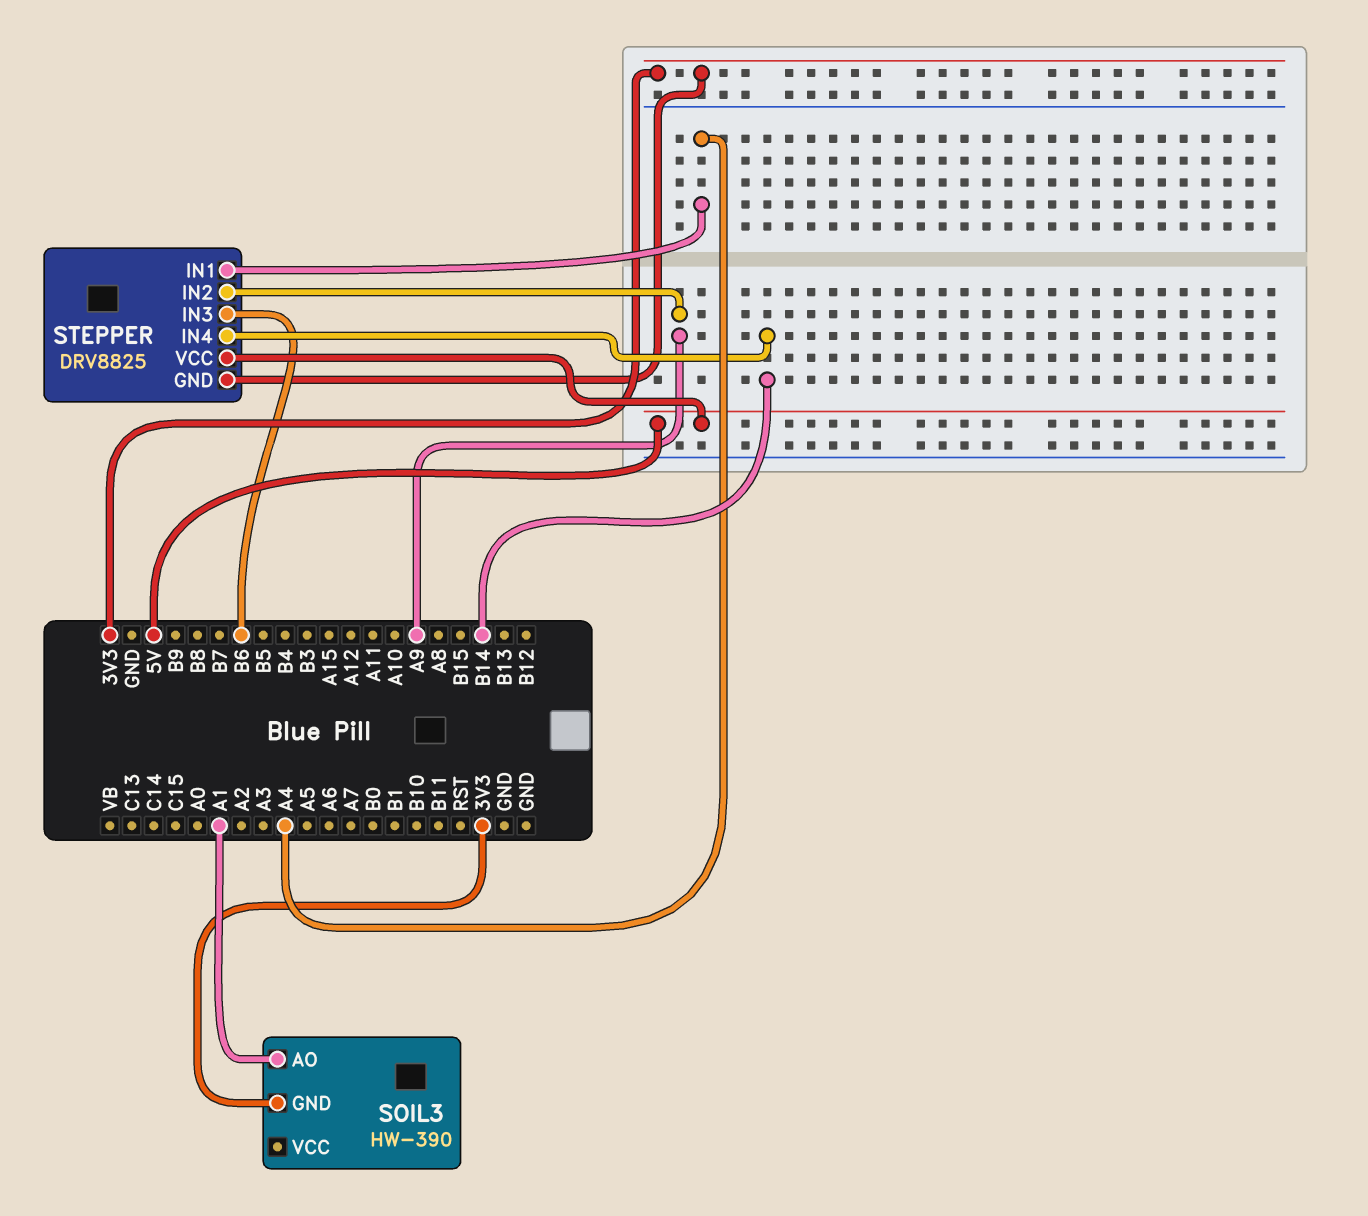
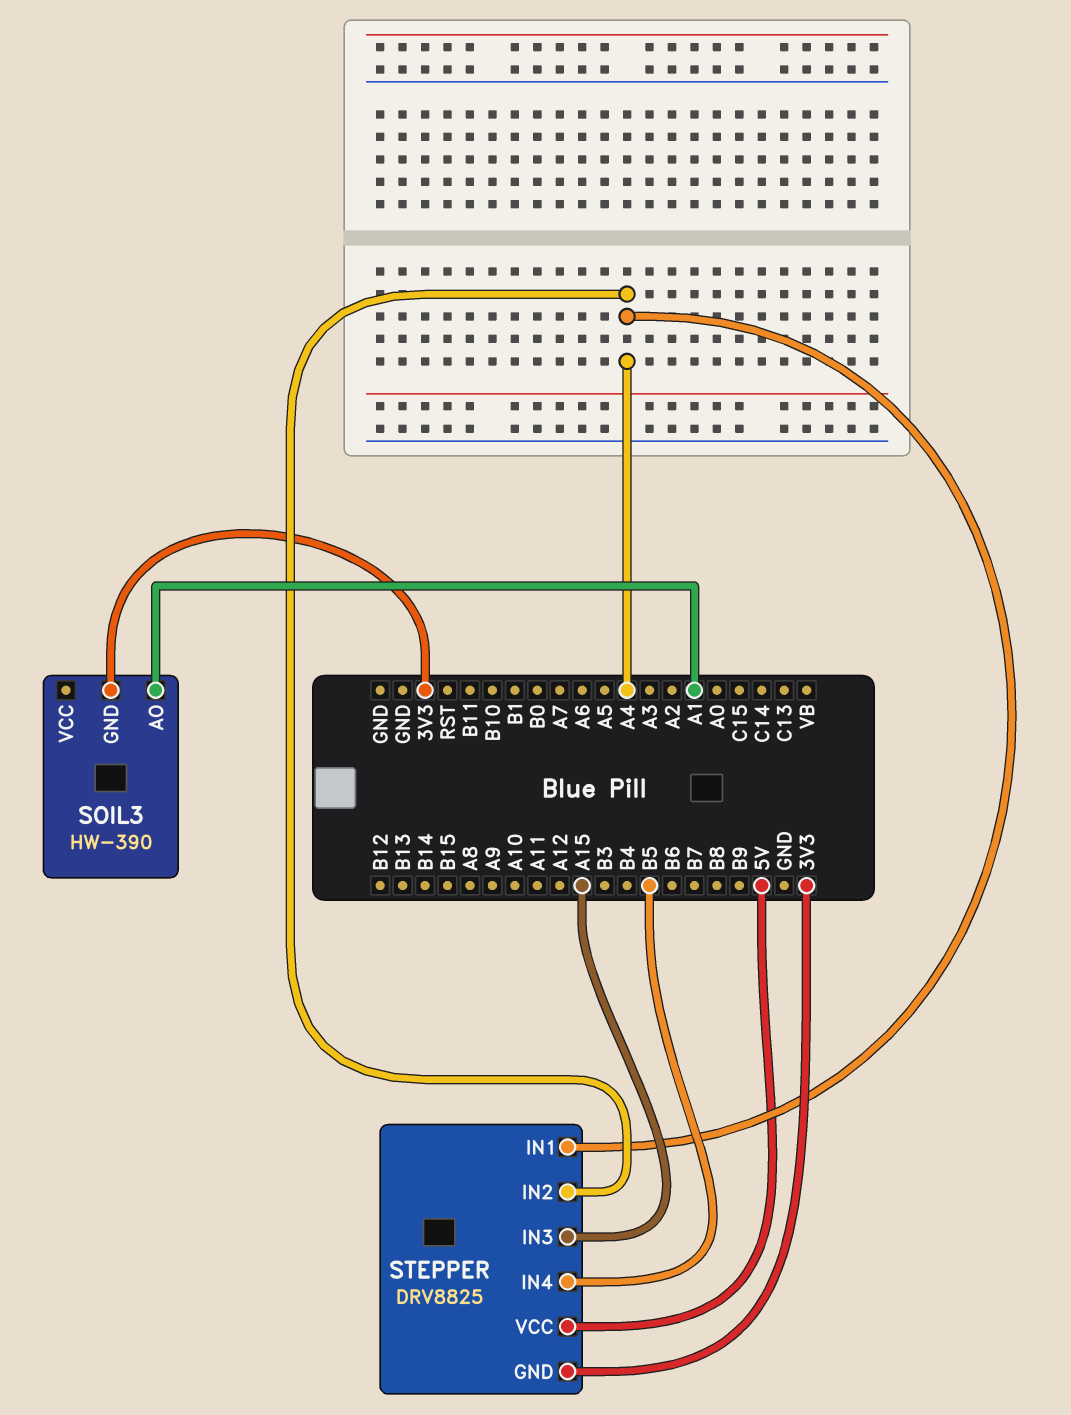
STEPPER pin IN2: A9 -> A4
STEPPER pin IN3: B6 -> A15
STEPPER pin IN4: B14 -> B5

